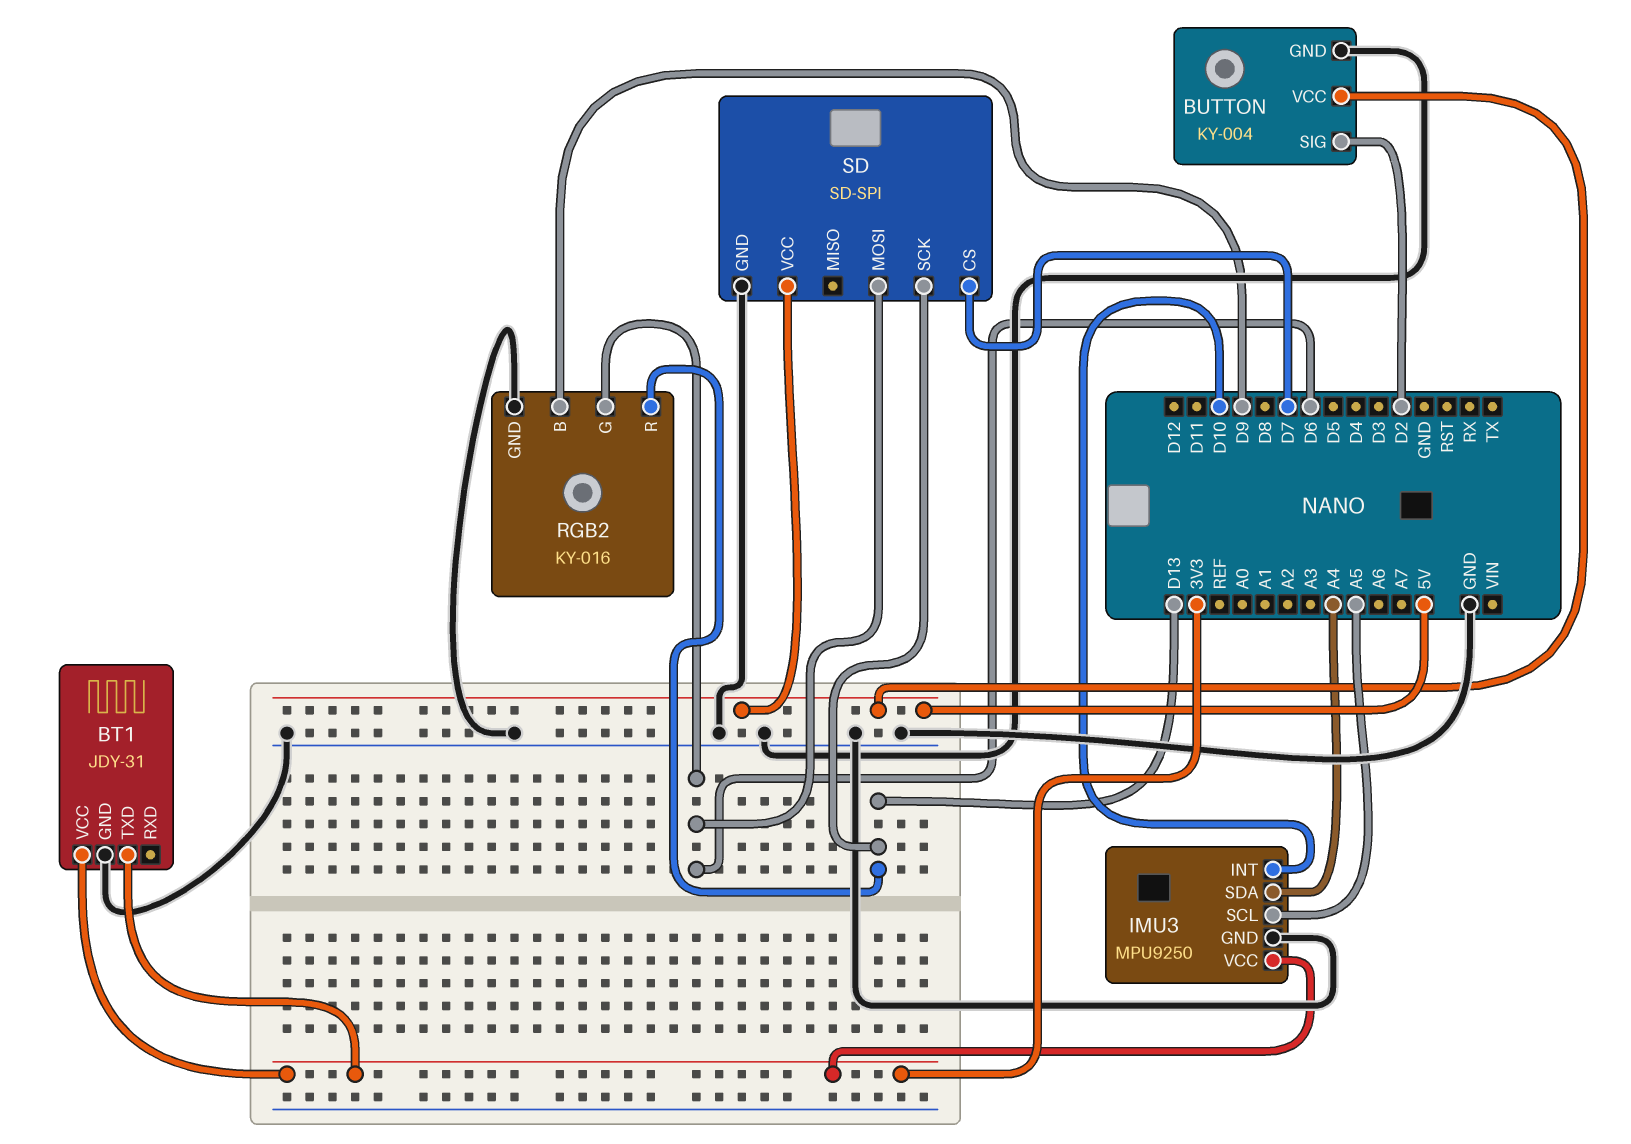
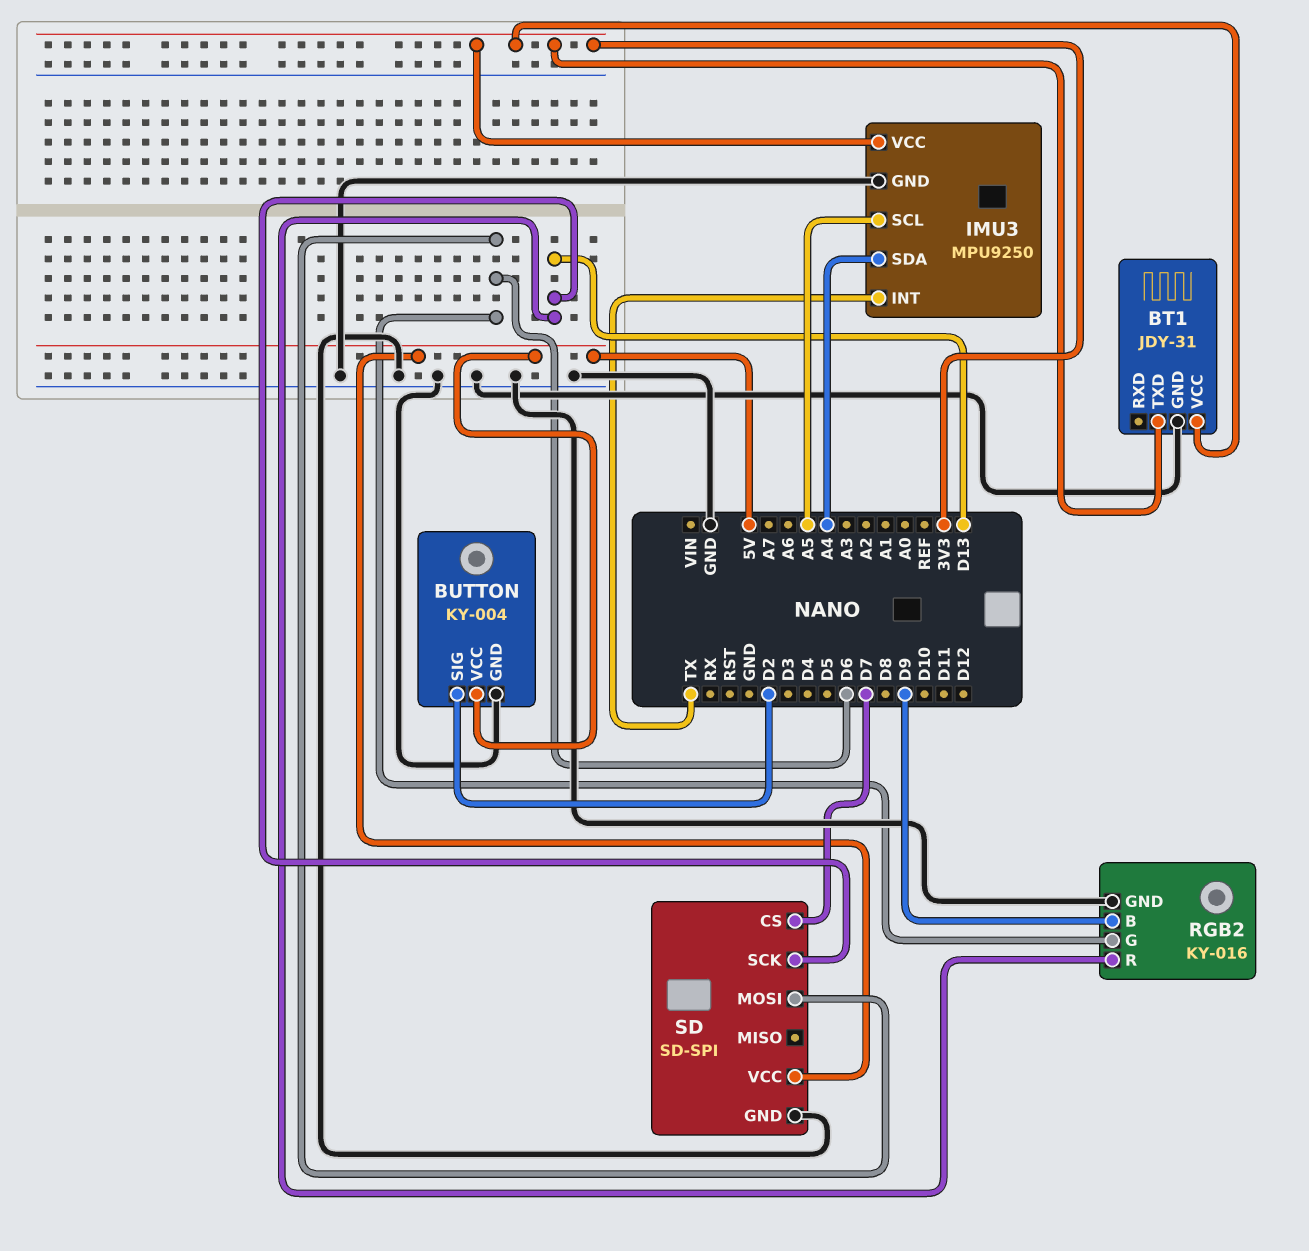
IMU3 pin INT: D10 -> TX

